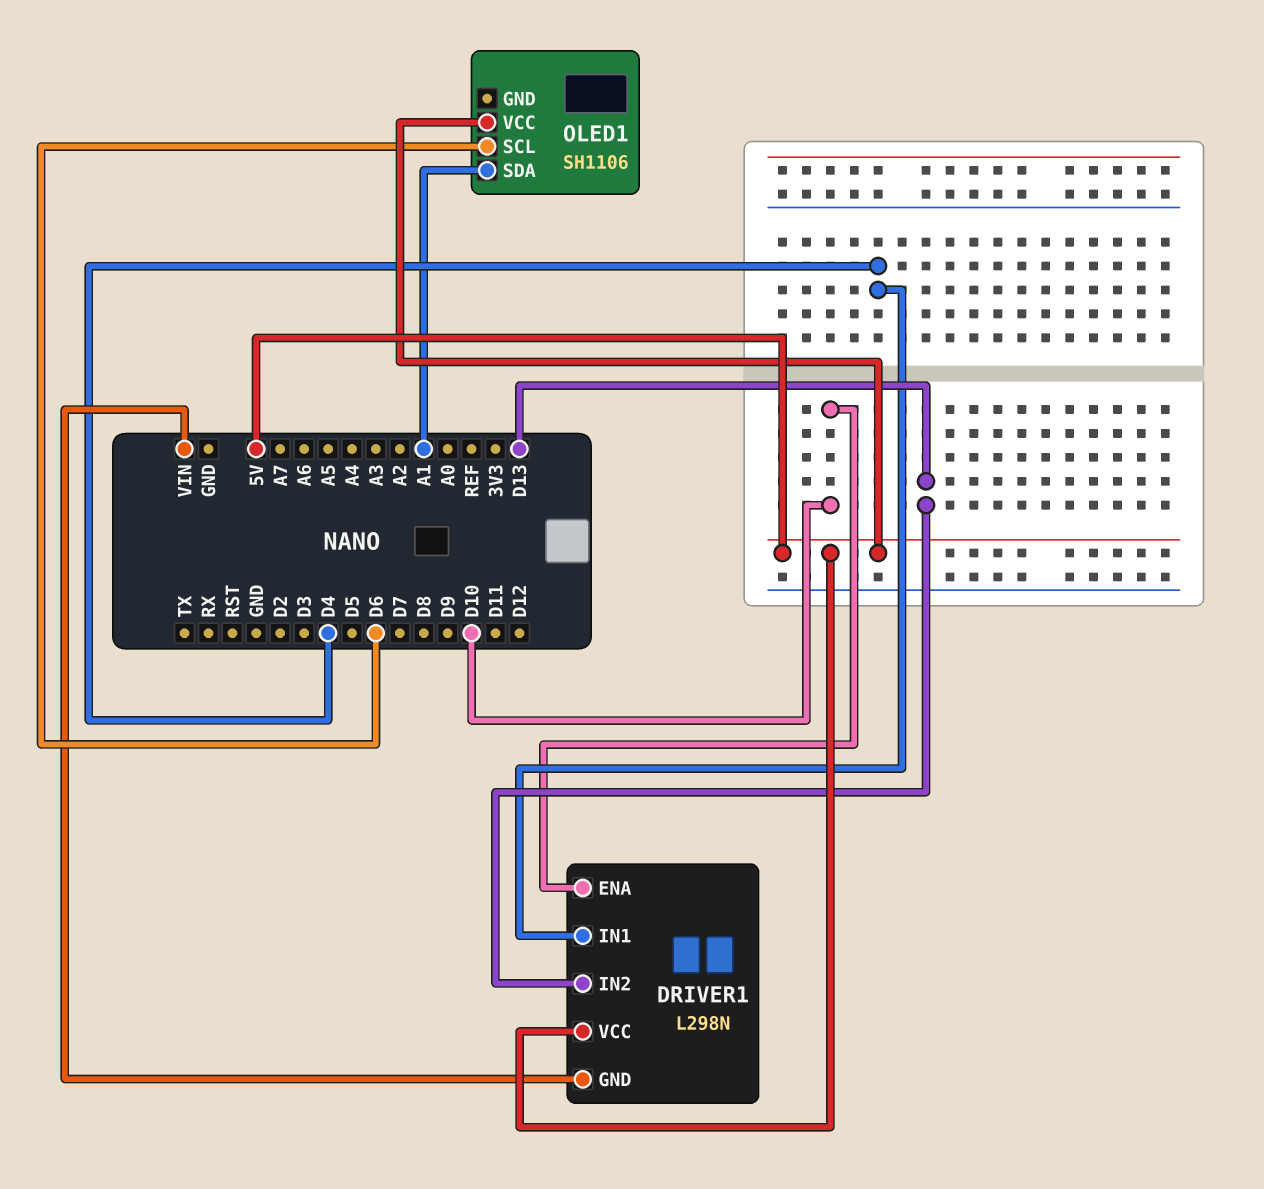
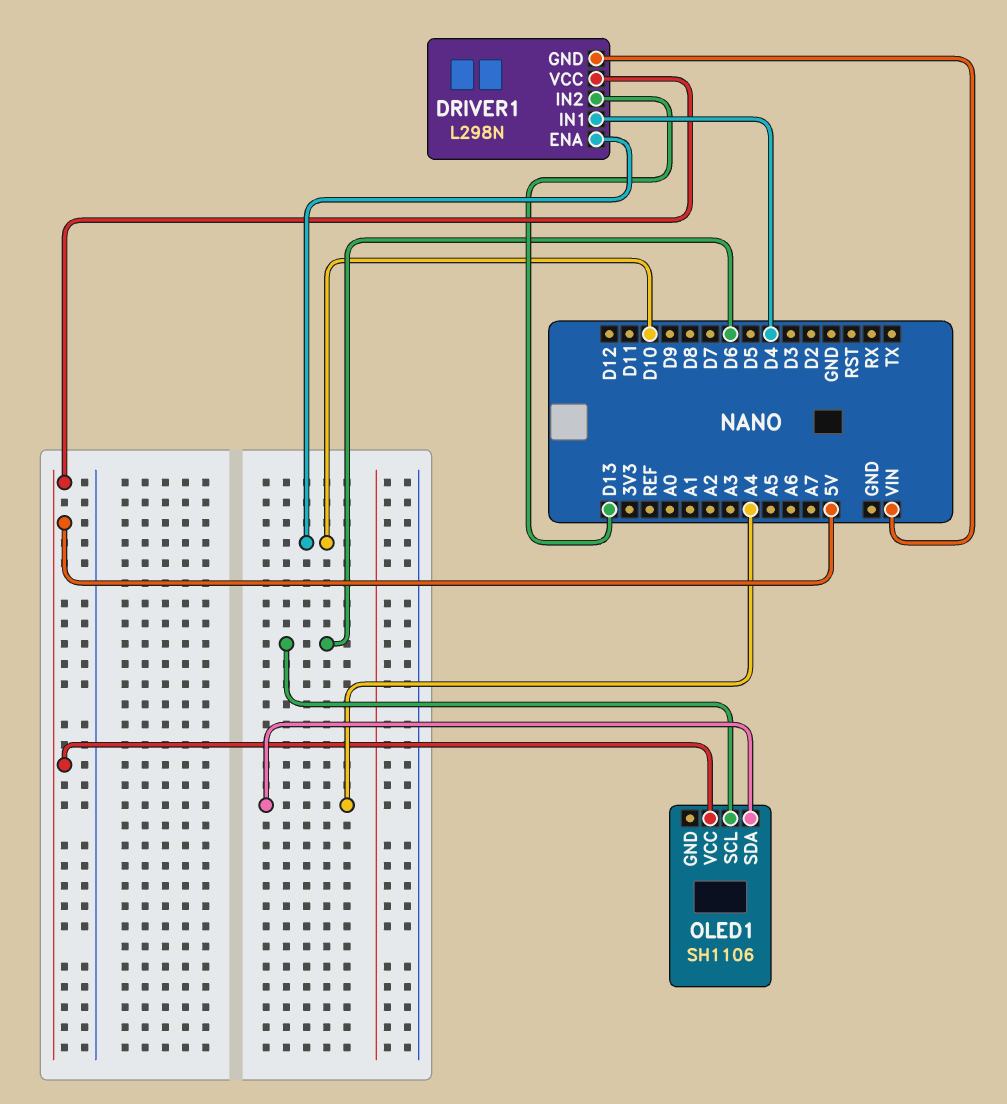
OLED1 pin SDA: A1 -> A4

